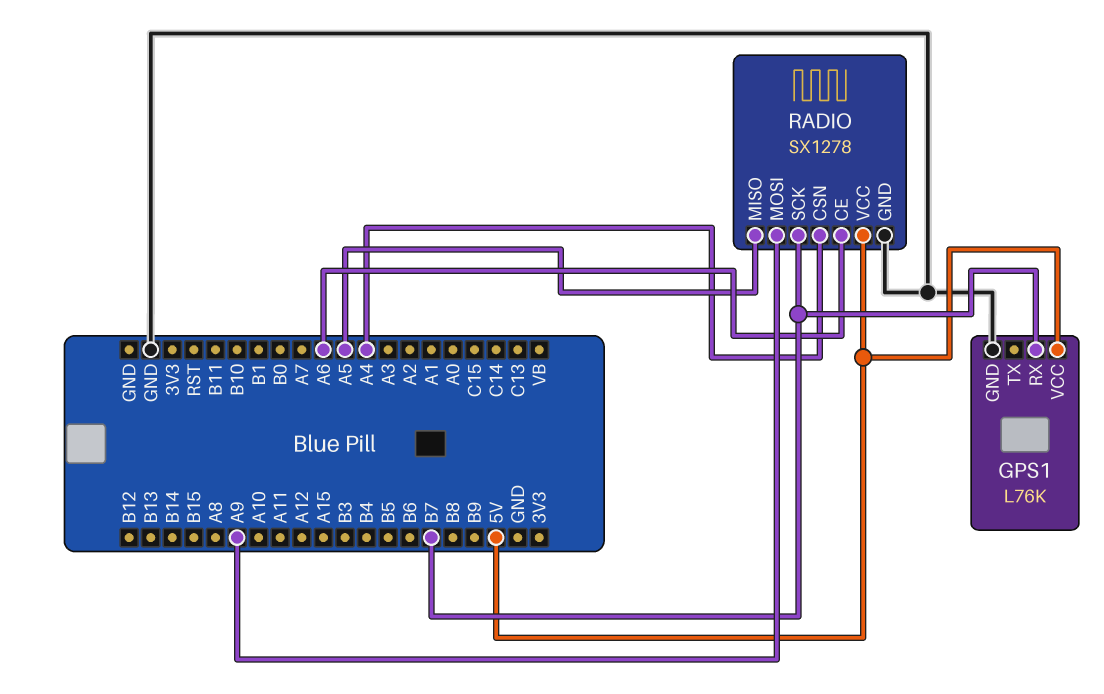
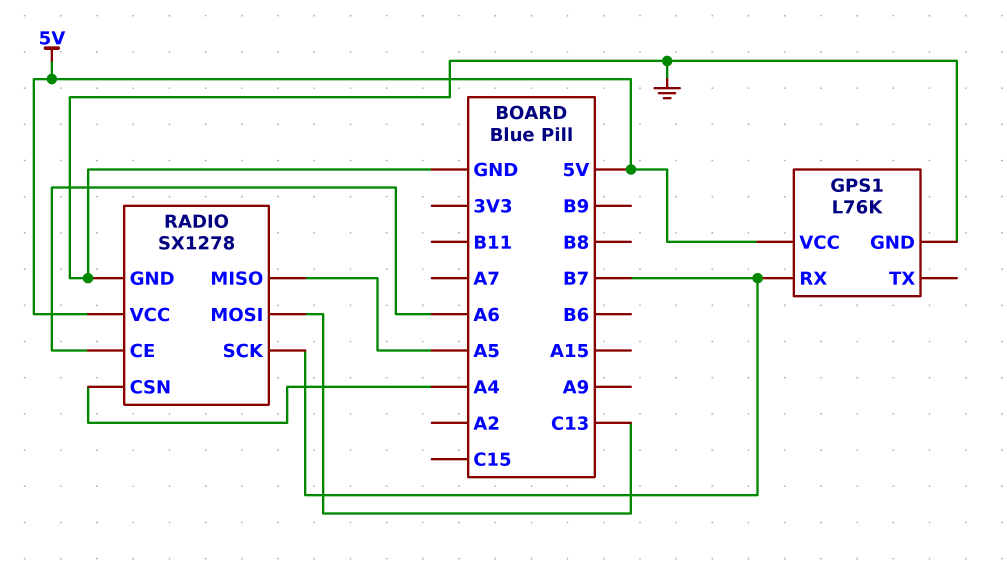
RADIO pin MOSI: A9 -> C13

